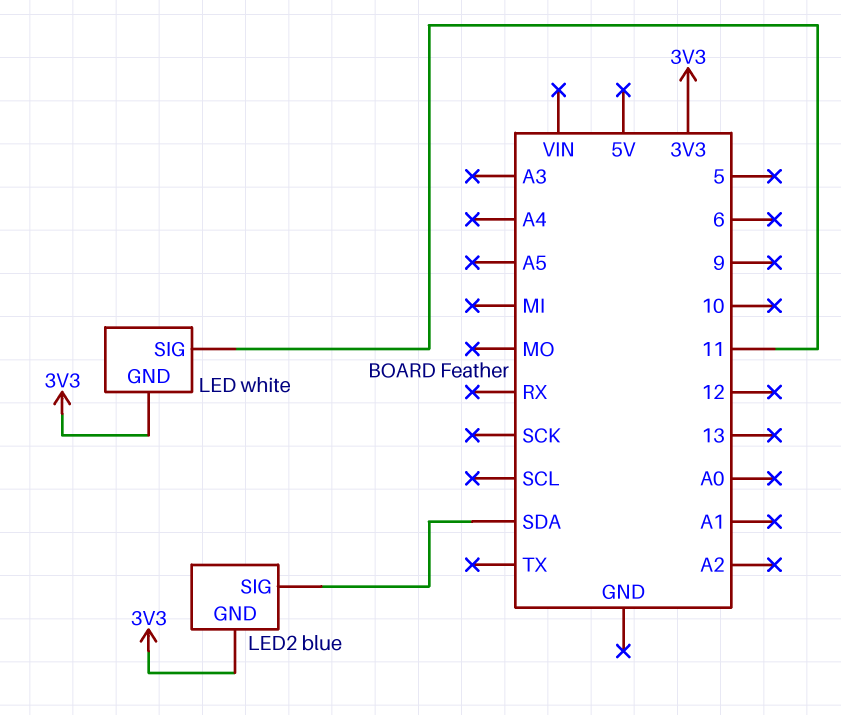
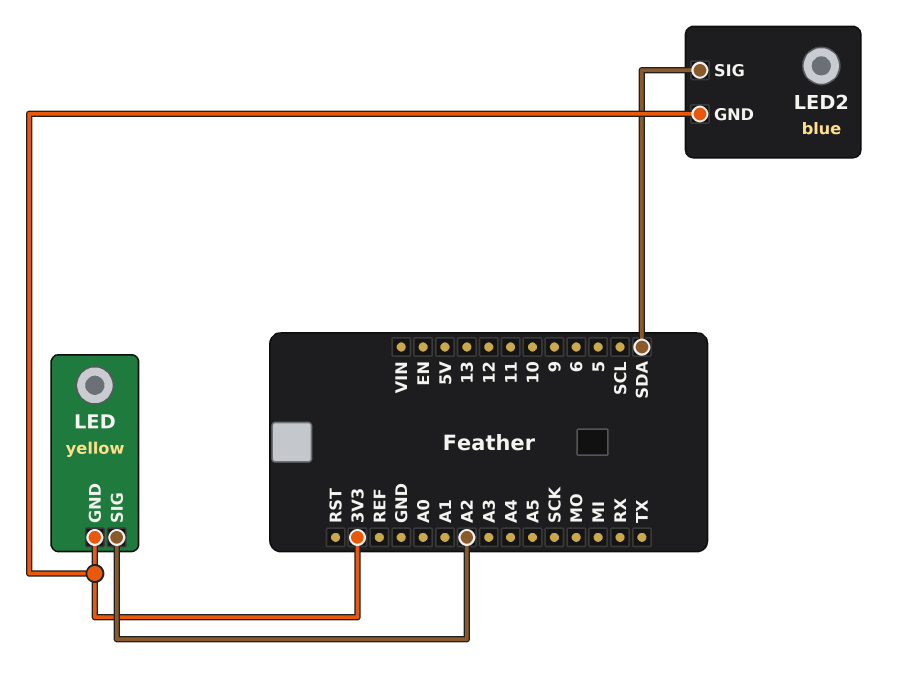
LED: white -> yellow
LED pin SIG: 11 -> A2

